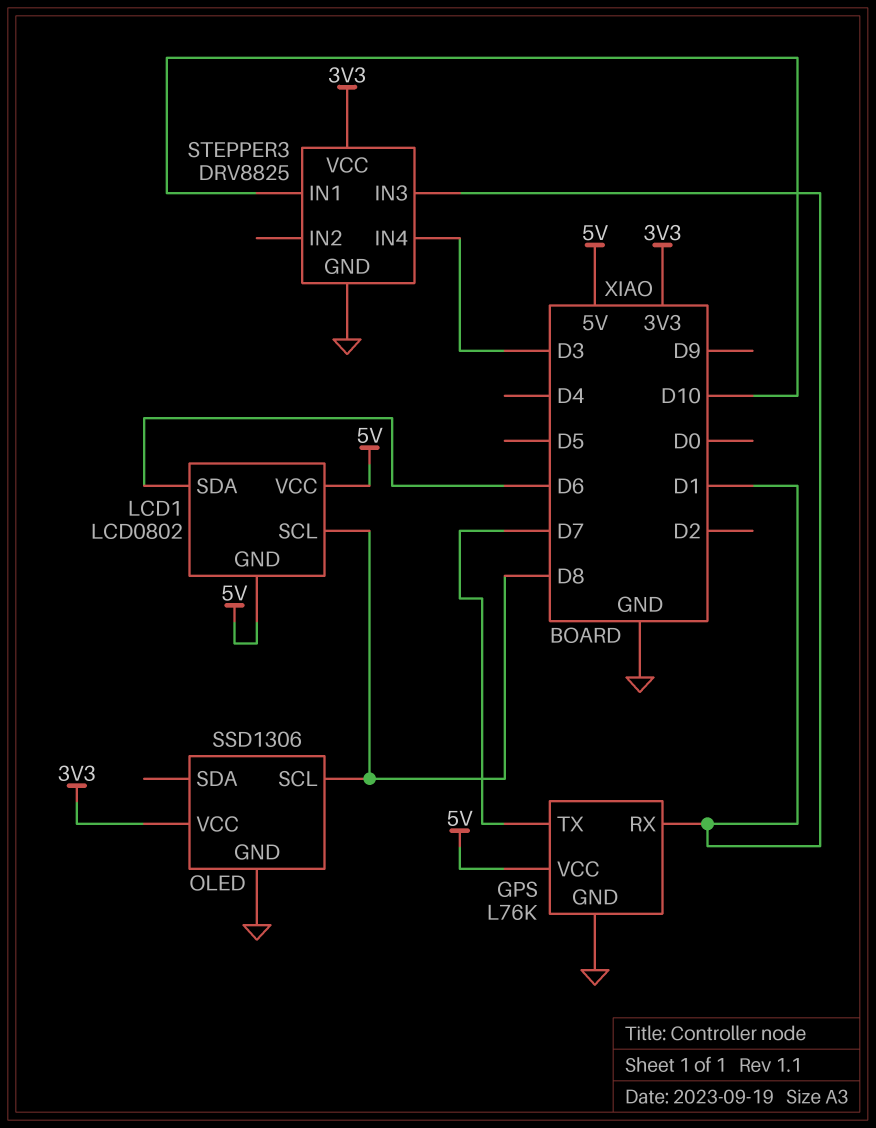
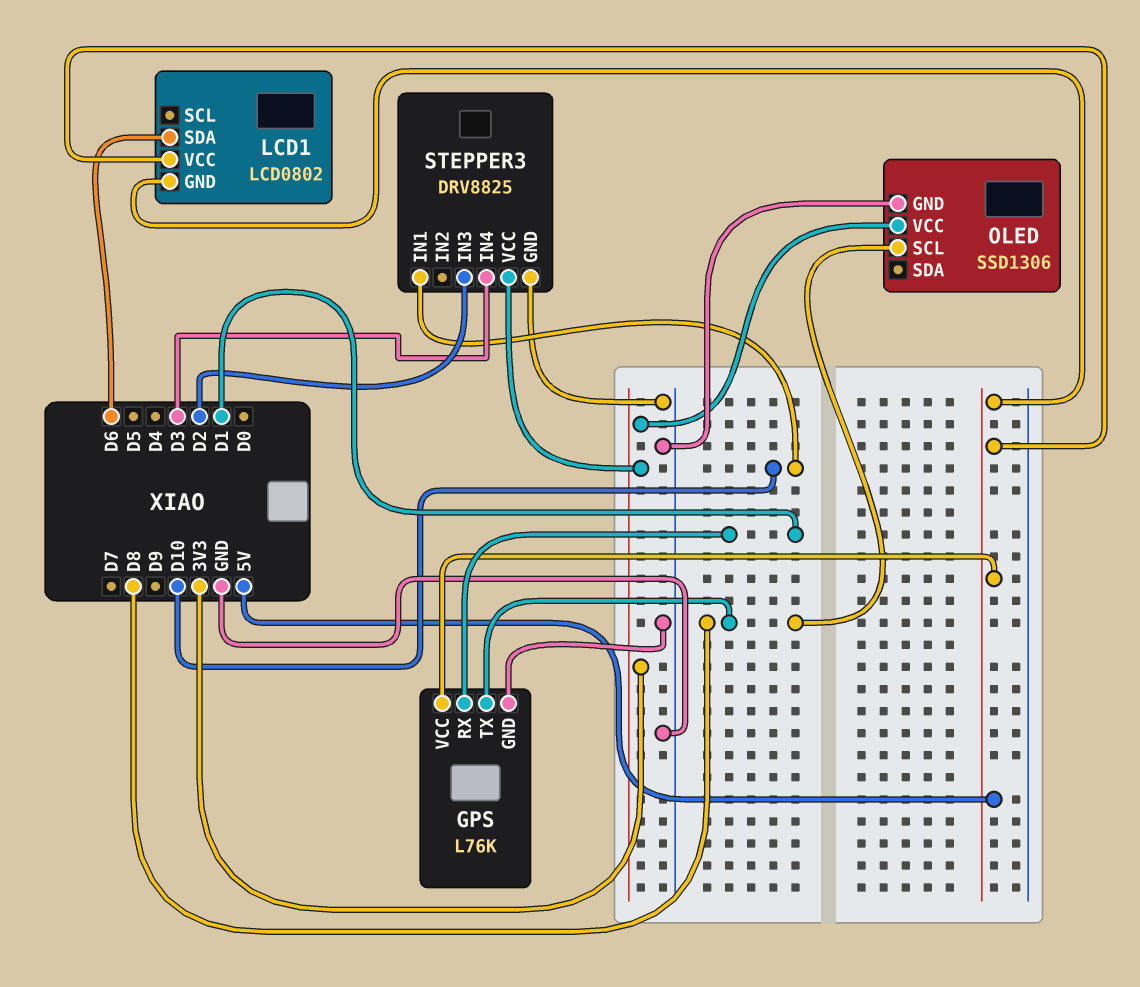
GPS pin TX: D7 -> D8
LCD1 pin SCL: D8 -> none
STEPPER3 pin IN3: D1 -> D2

